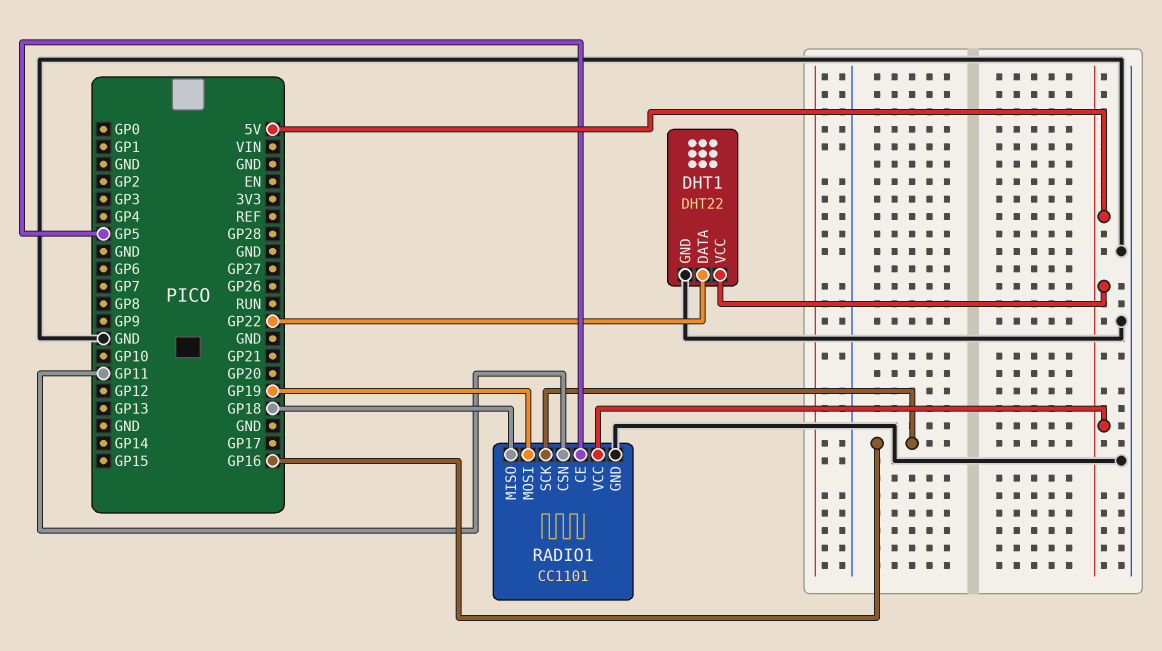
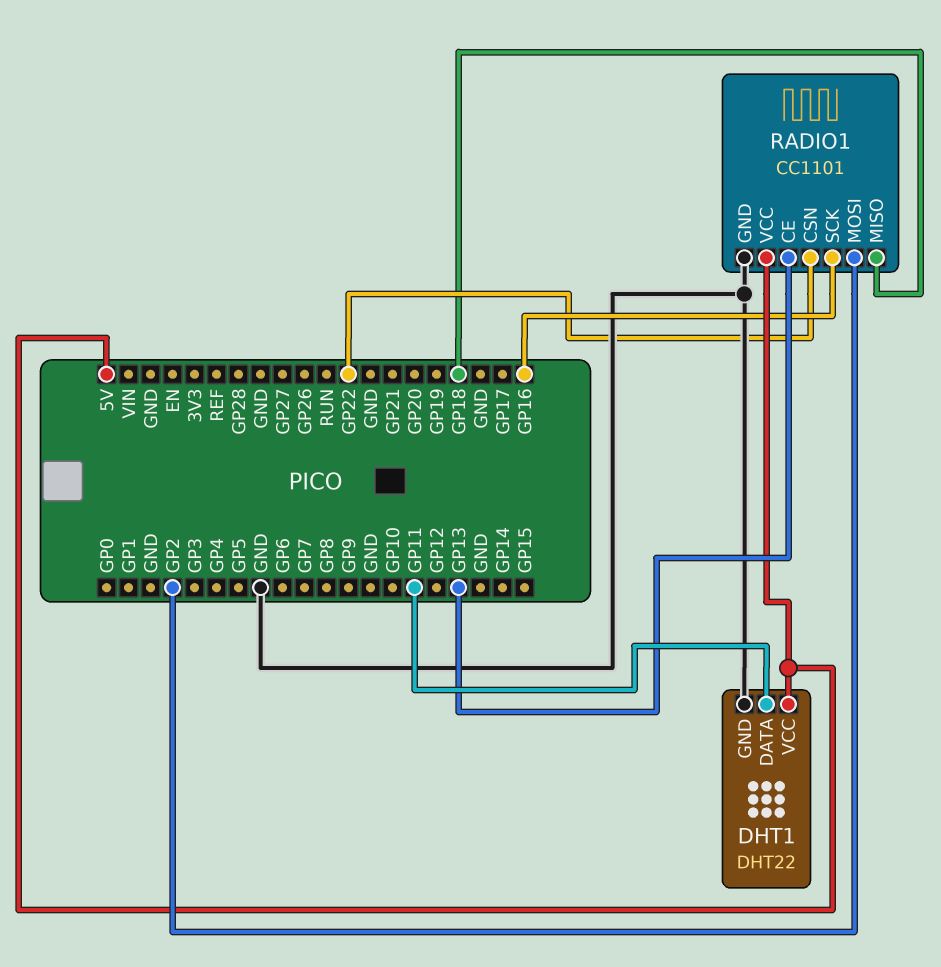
DHT1 pin DATA: GP22 -> GP11
RADIO1 pin CE: GP5 -> GP13
RADIO1 pin CSN: GP11 -> GP22
RADIO1 pin MOSI: GP19 -> GP2

